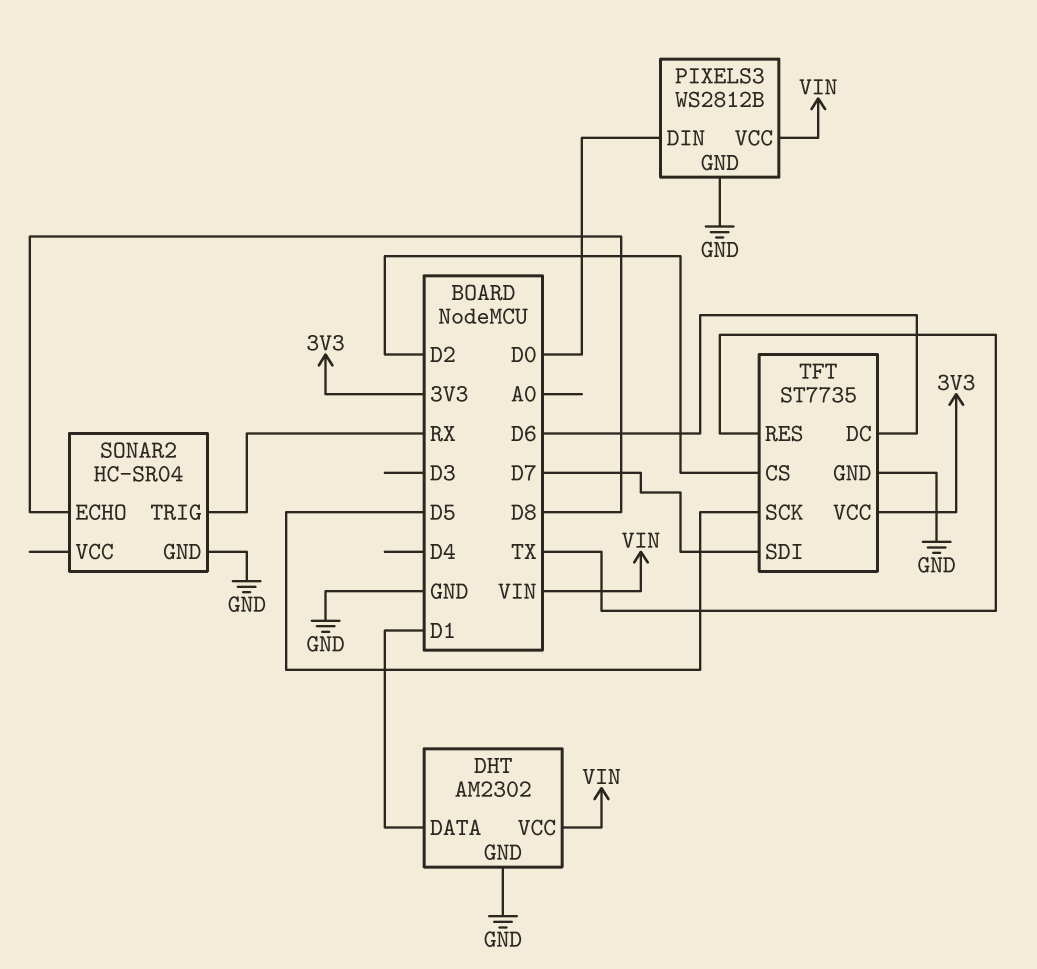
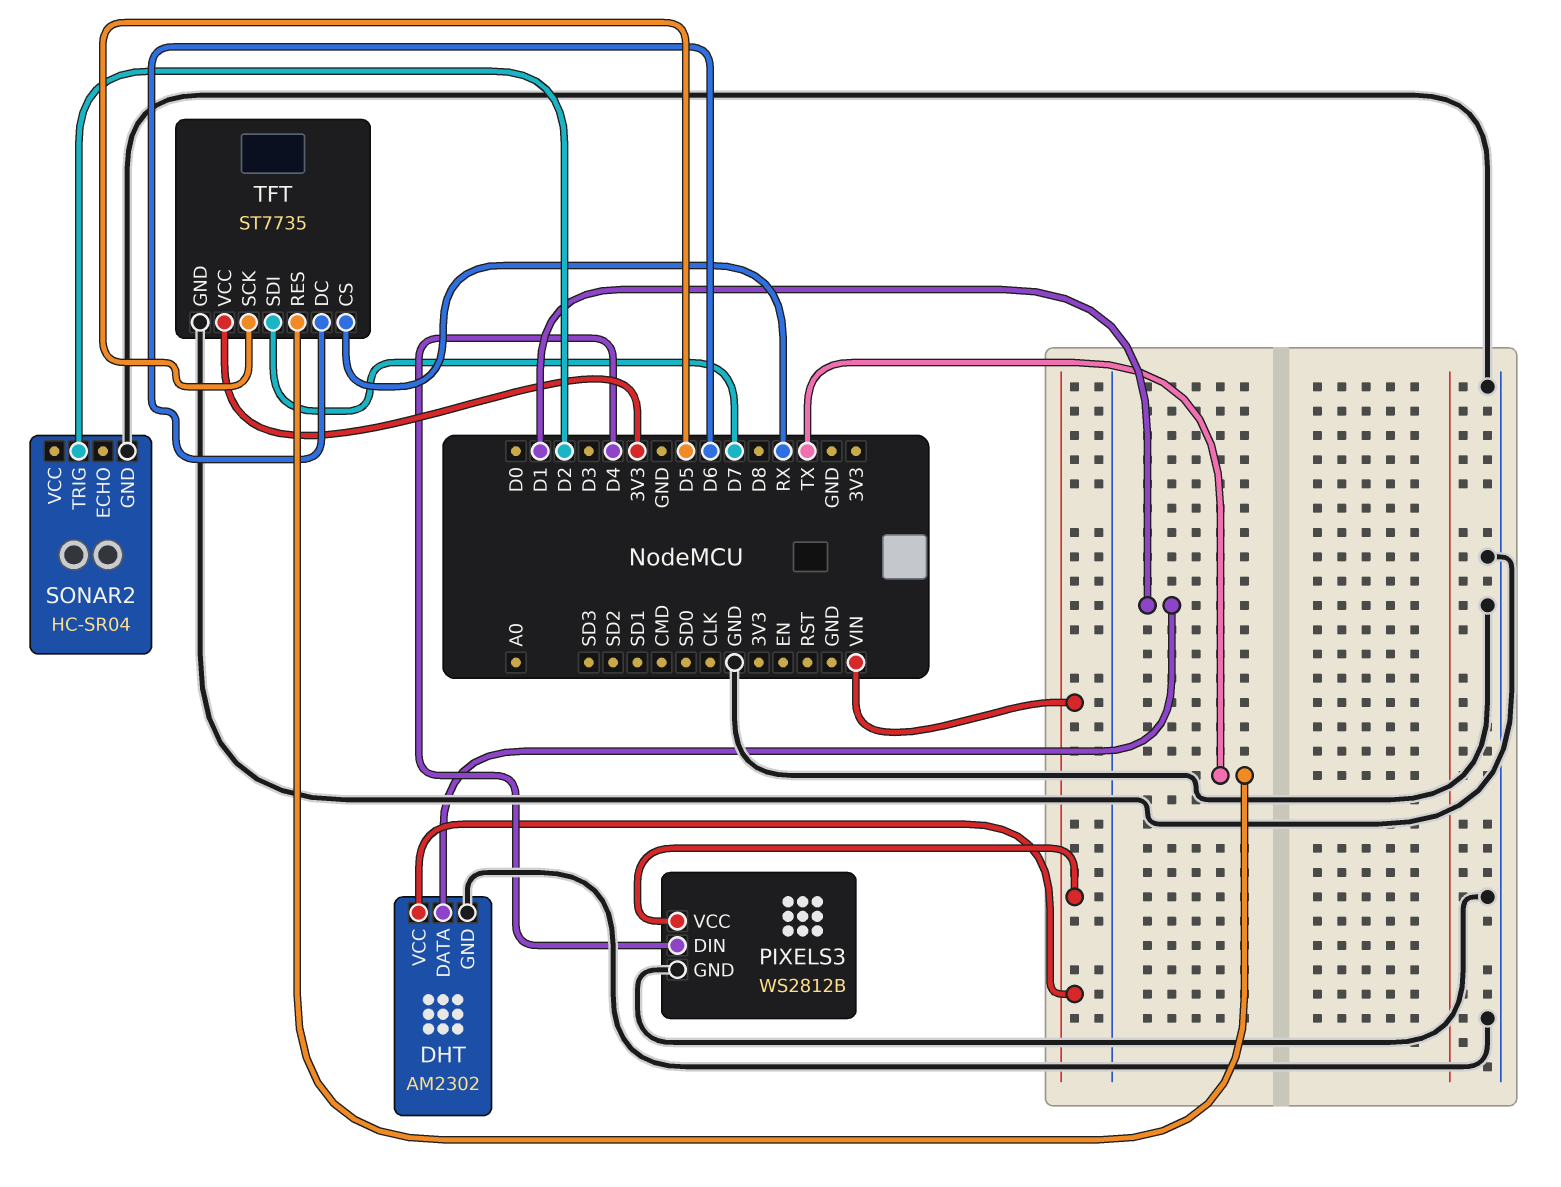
PIXELS3 pin DIN: D0 -> D4
SONAR2 pin ECHO: D8 -> none
SONAR2 pin TRIG: RX -> D2
TFT pin CS: D2 -> RX

